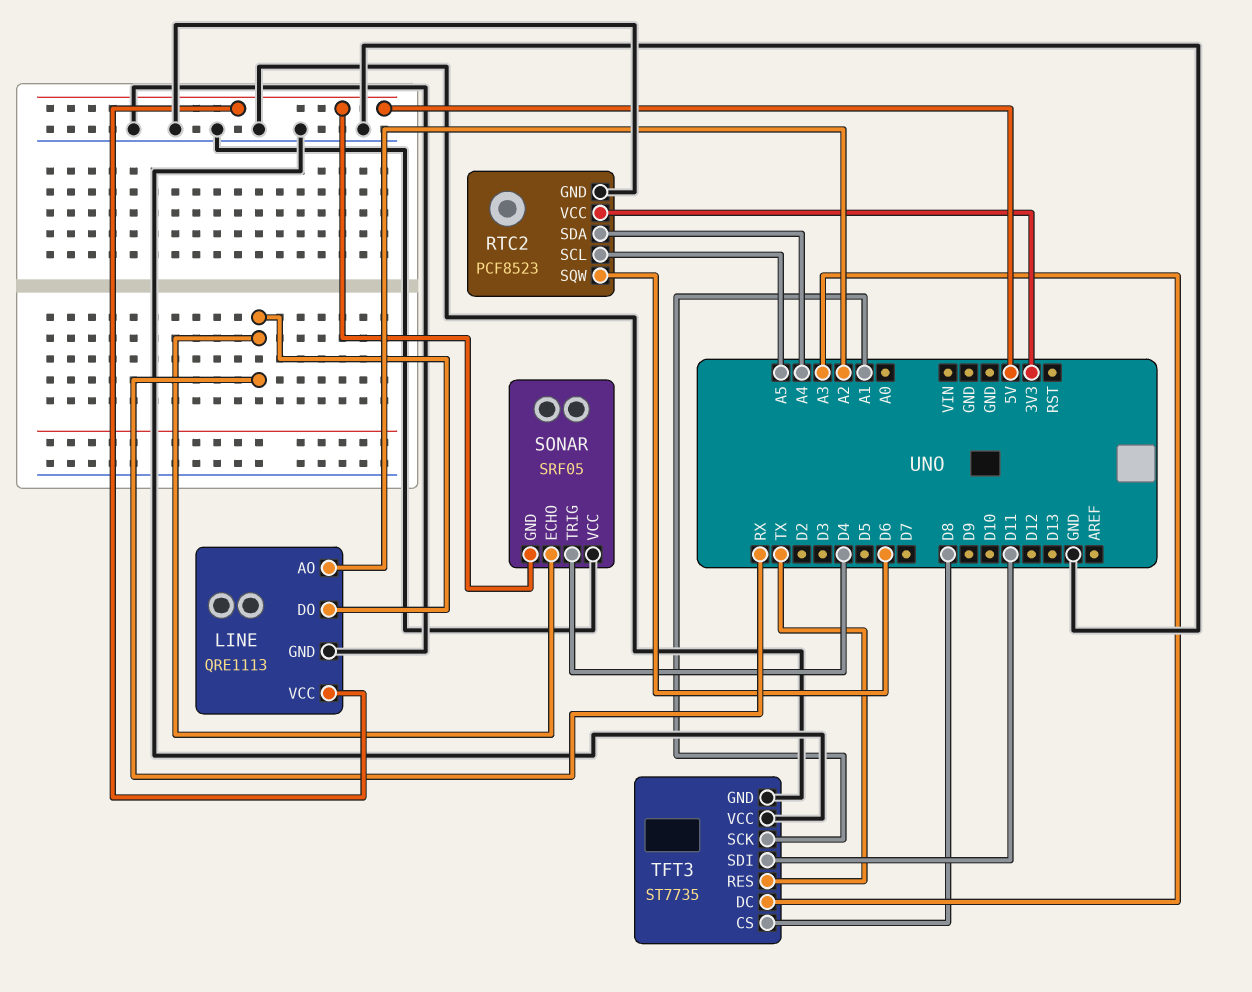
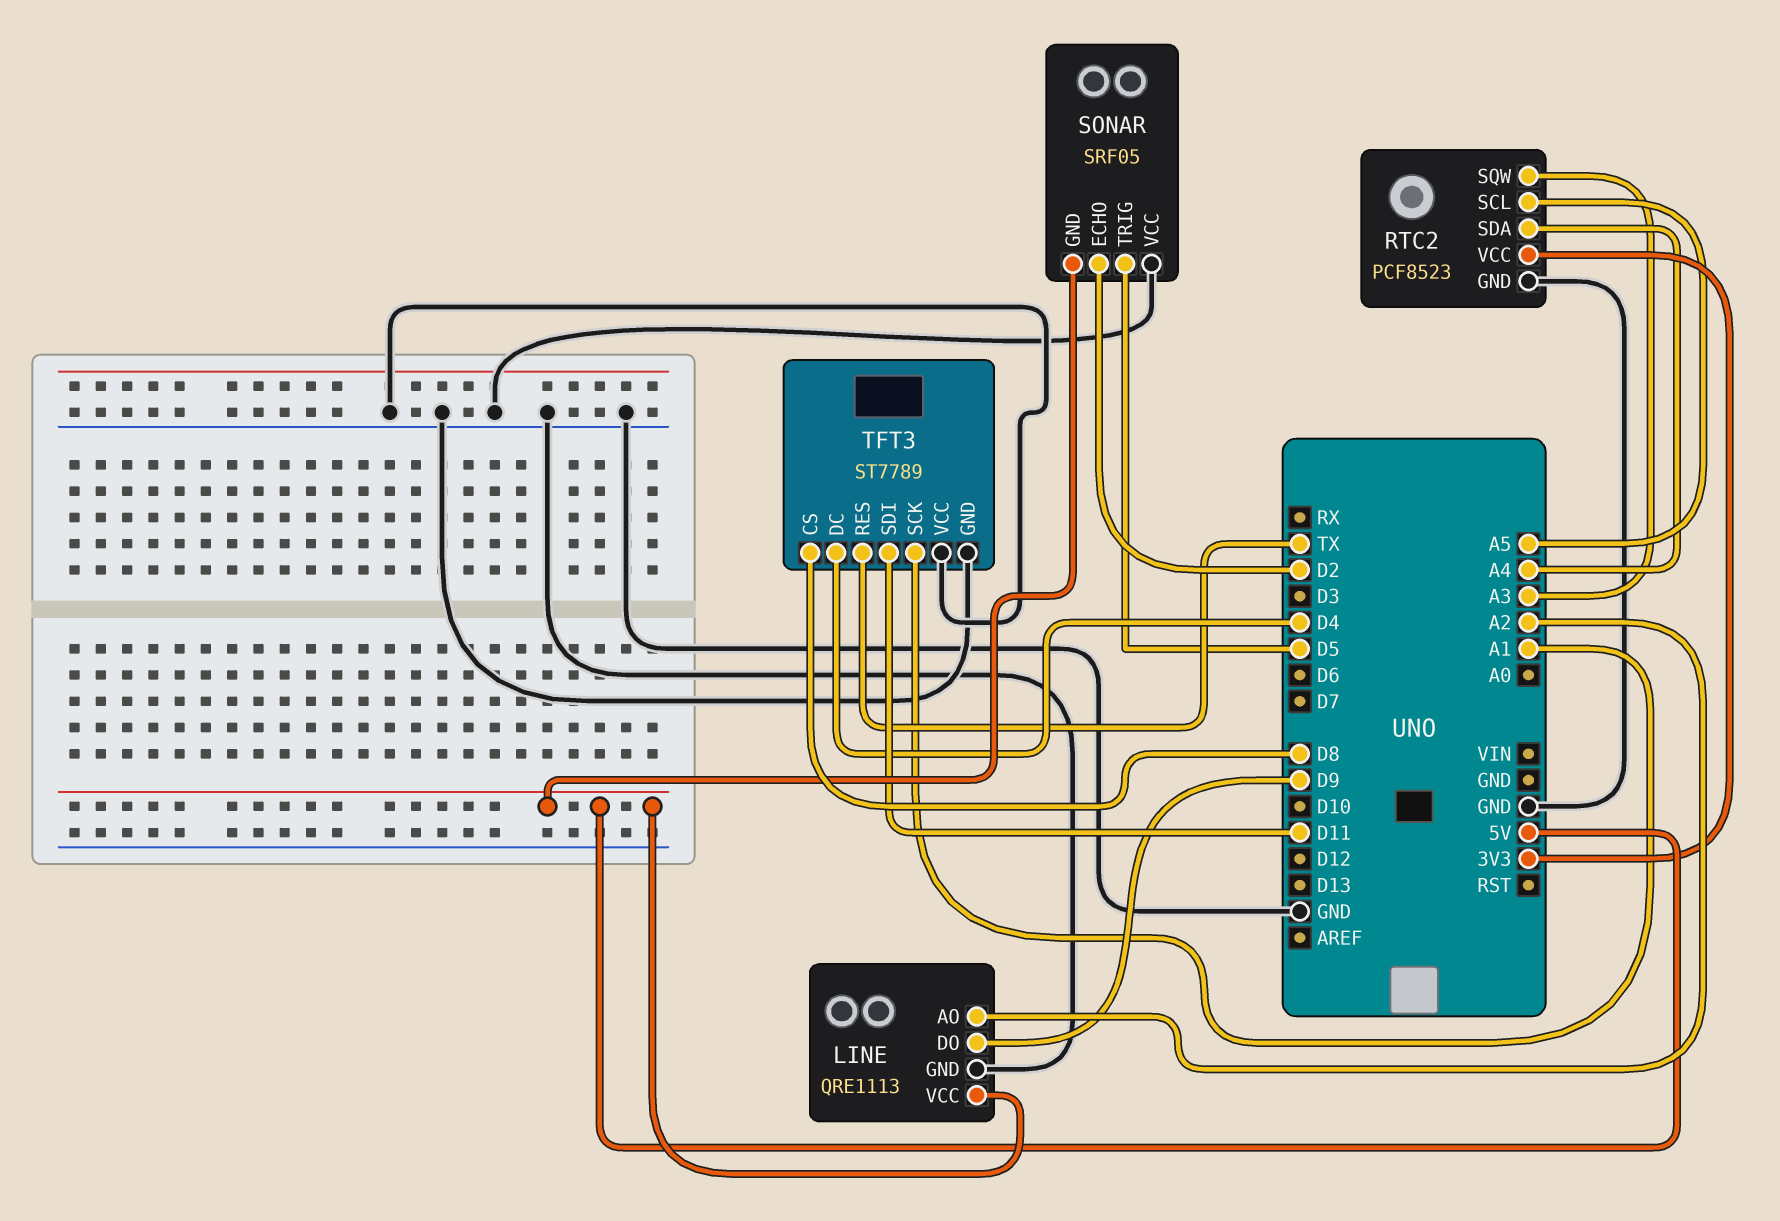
LINE pin DO: RX -> D9
RTC2 pin SQW: D6 -> A3
SONAR pin ECHO: RX -> D2
SONAR pin TRIG: D4 -> D5
TFT3: ST7735 -> ST7789
TFT3 pin DC: A3 -> D4

